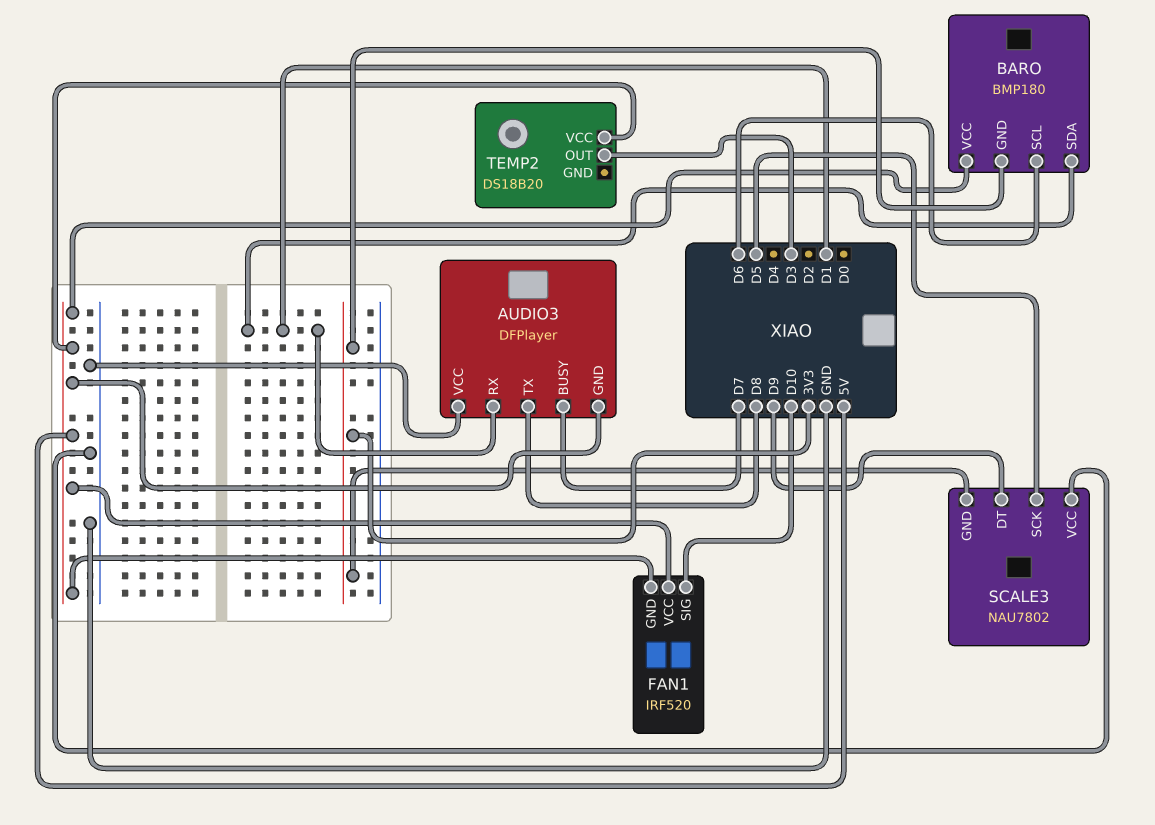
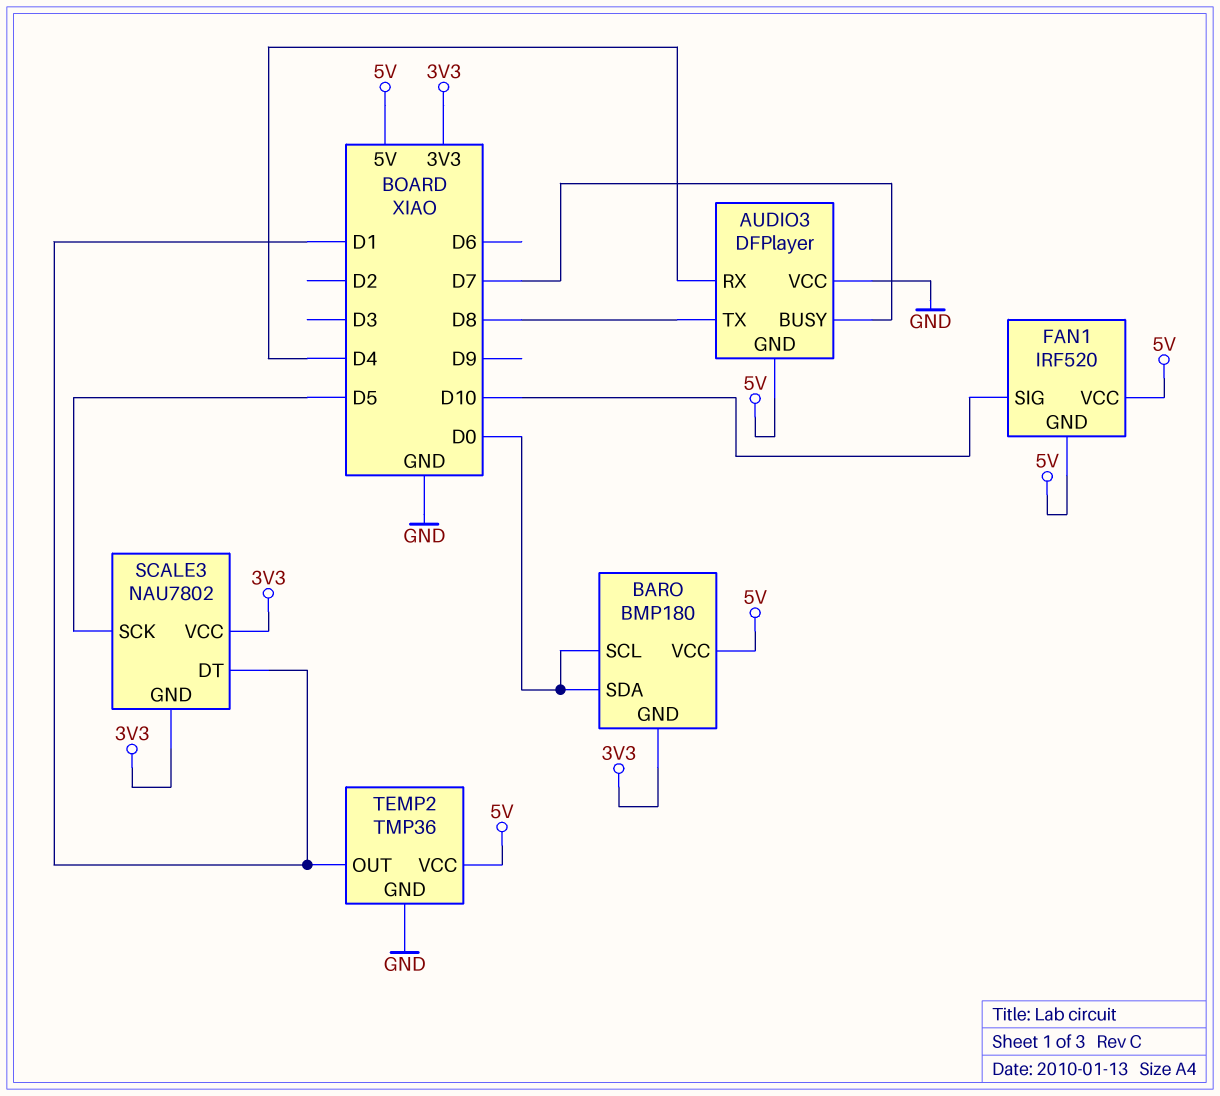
AUDIO3 pin RX: D1 -> D4
BARO pin SCL: D6 -> D0
BARO pin SDA: D1 -> D0
SCALE3 pin DT: D9 -> D1
SCALE3 pin VCC: GND -> 3V3
TEMP2: DS18B20 -> TMP36
TEMP2 pin GND: none -> GND
TEMP2 pin OUT: D3 -> D1

